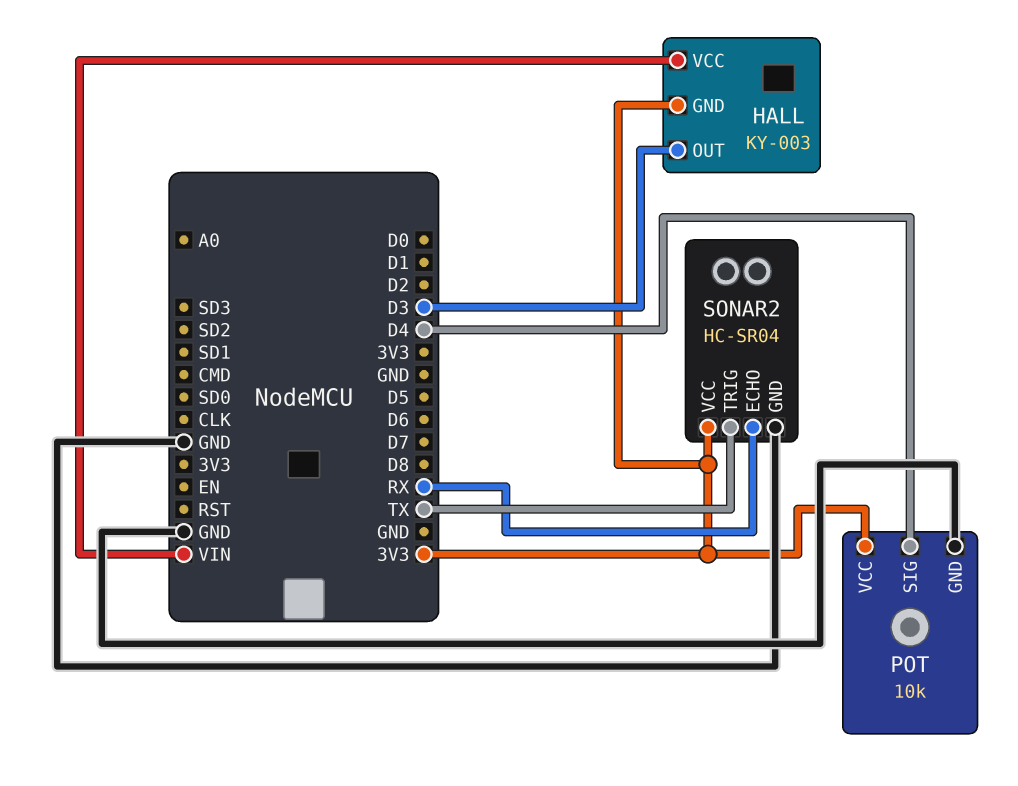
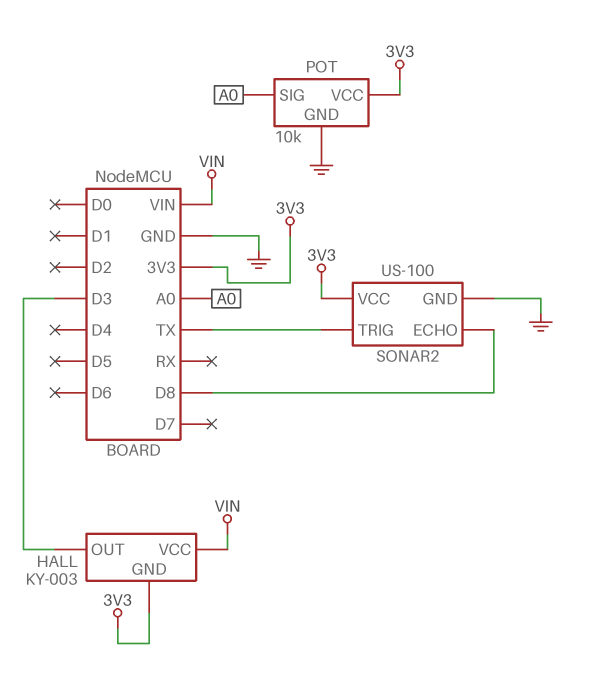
POT pin SIG: D4 -> A0
SONAR2: HC-SR04 -> US-100
SONAR2 pin ECHO: RX -> D8

